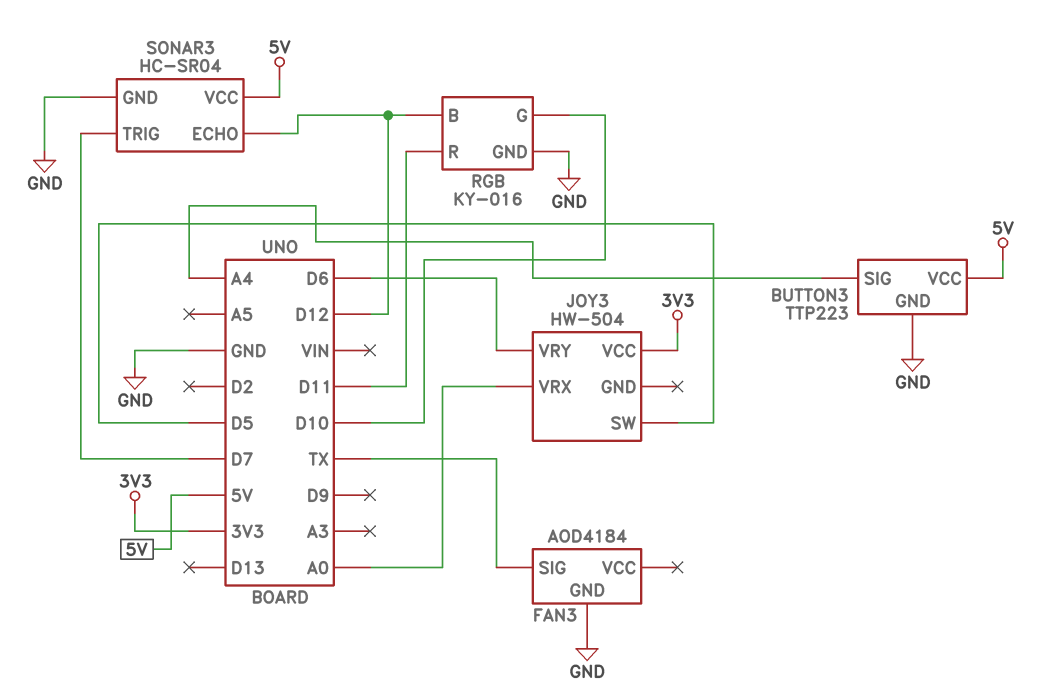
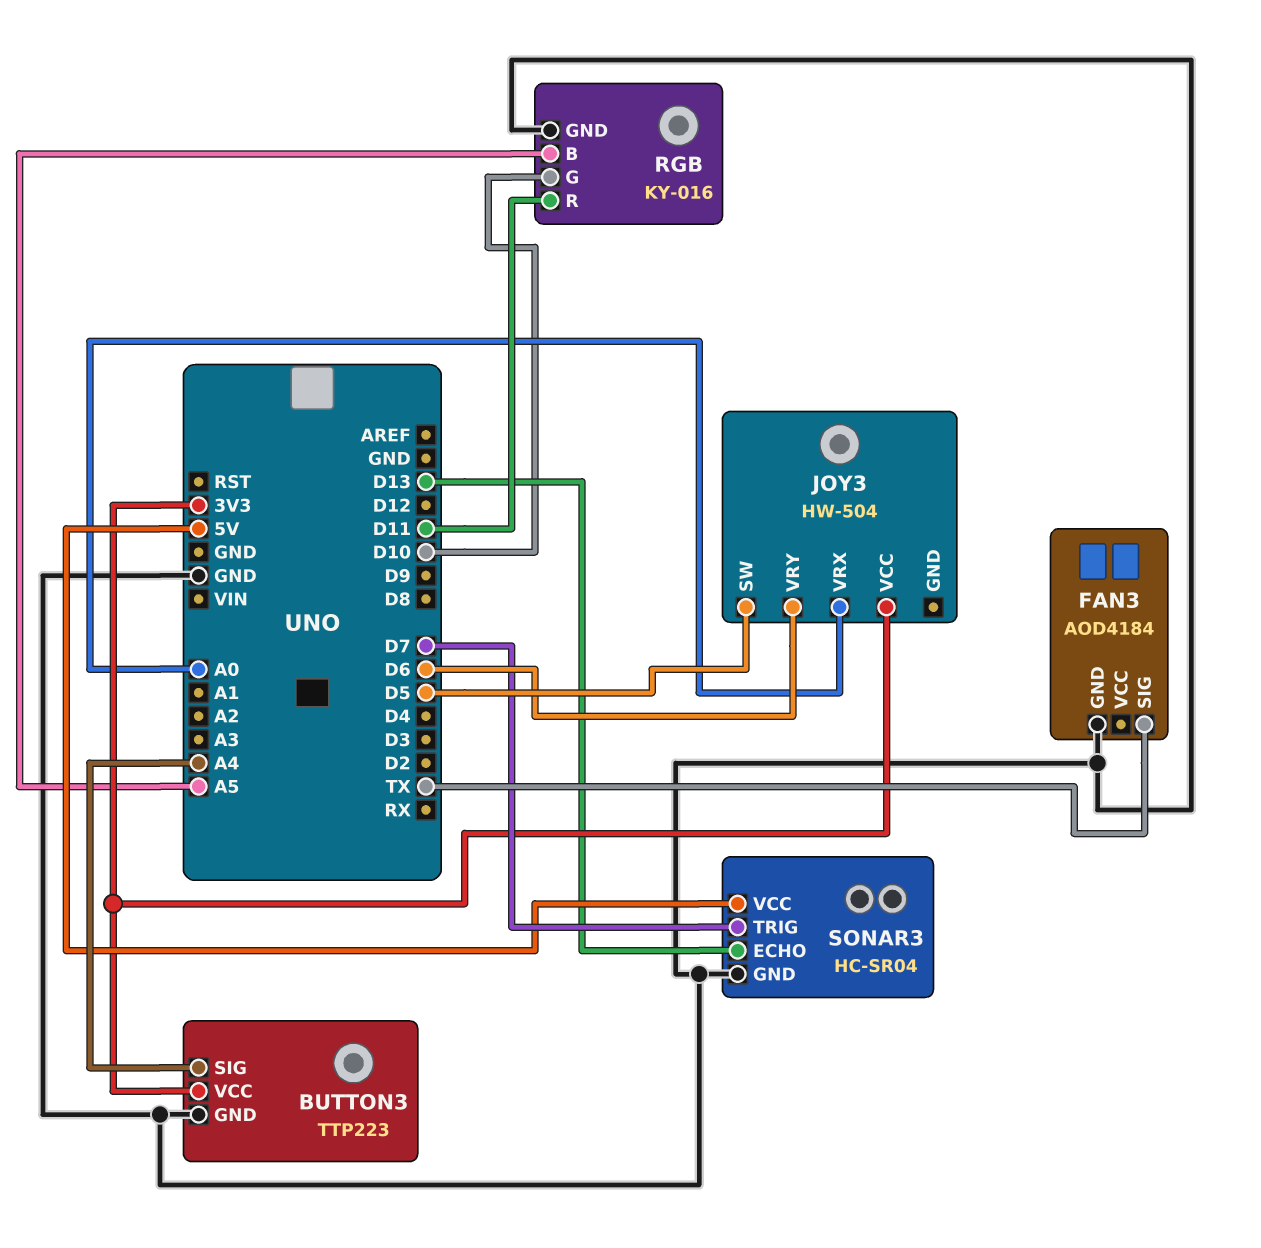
BUTTON3 pin VCC: 5V -> 3V3
RGB pin B: D12 -> A5
SONAR3 pin ECHO: D12 -> D13

